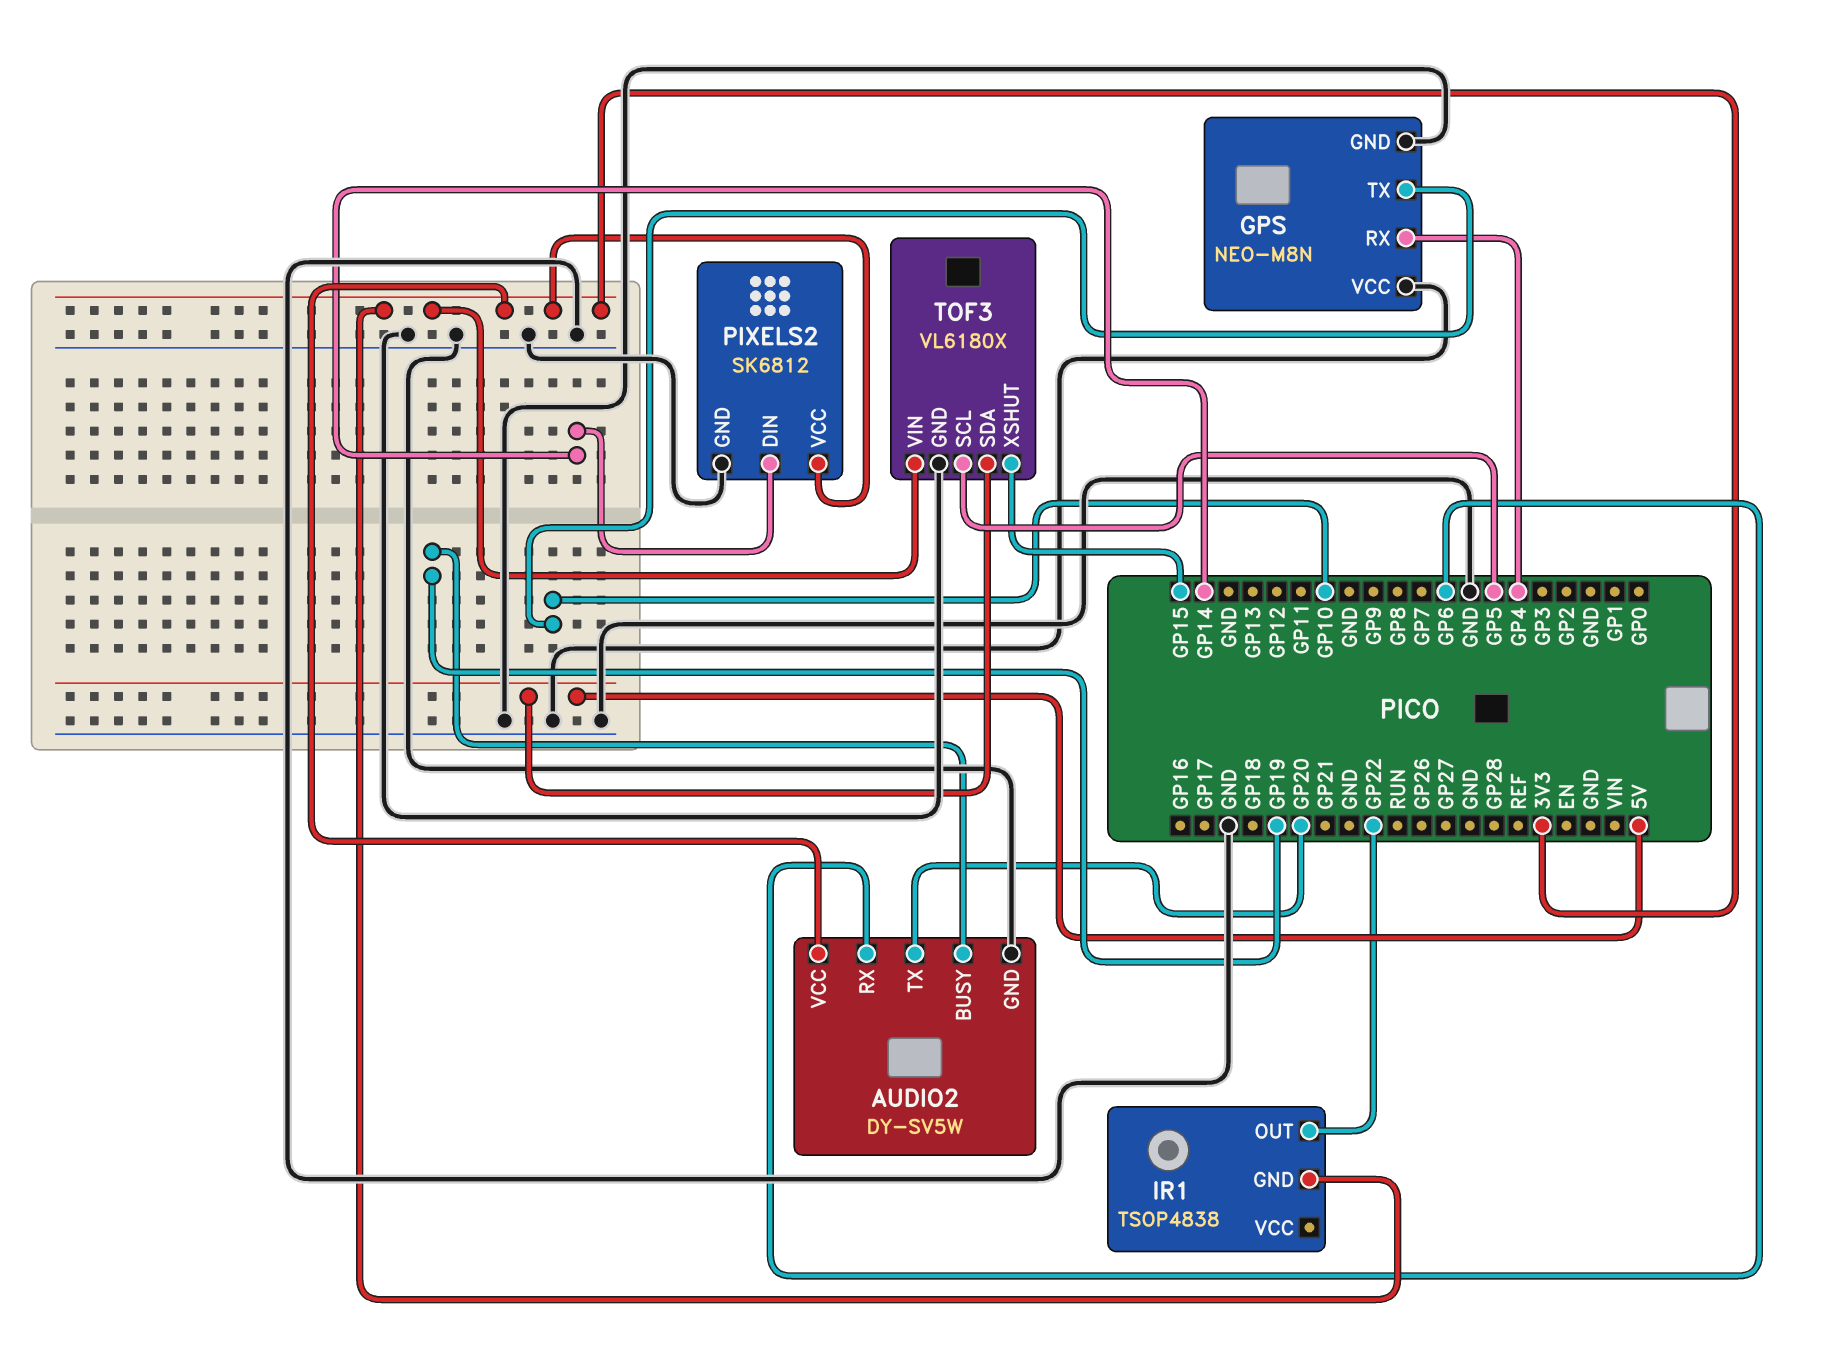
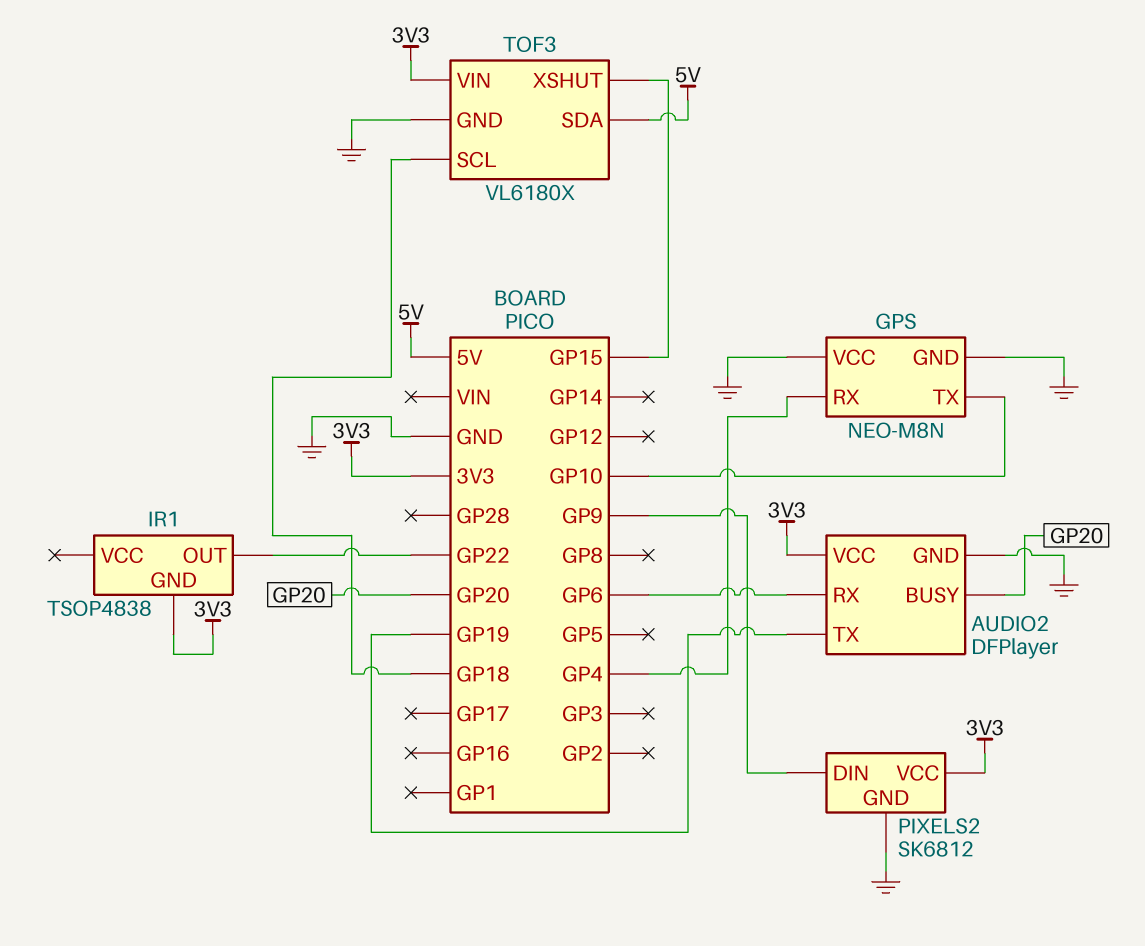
AUDIO2: DY-SV5W -> DFPlayer
AUDIO2 pin BUSY: GP19 -> GP20
AUDIO2 pin TX: GP20 -> GP19
PIXELS2 pin DIN: GP14 -> GP9
TOF3 pin SCL: GP5 -> GP18

